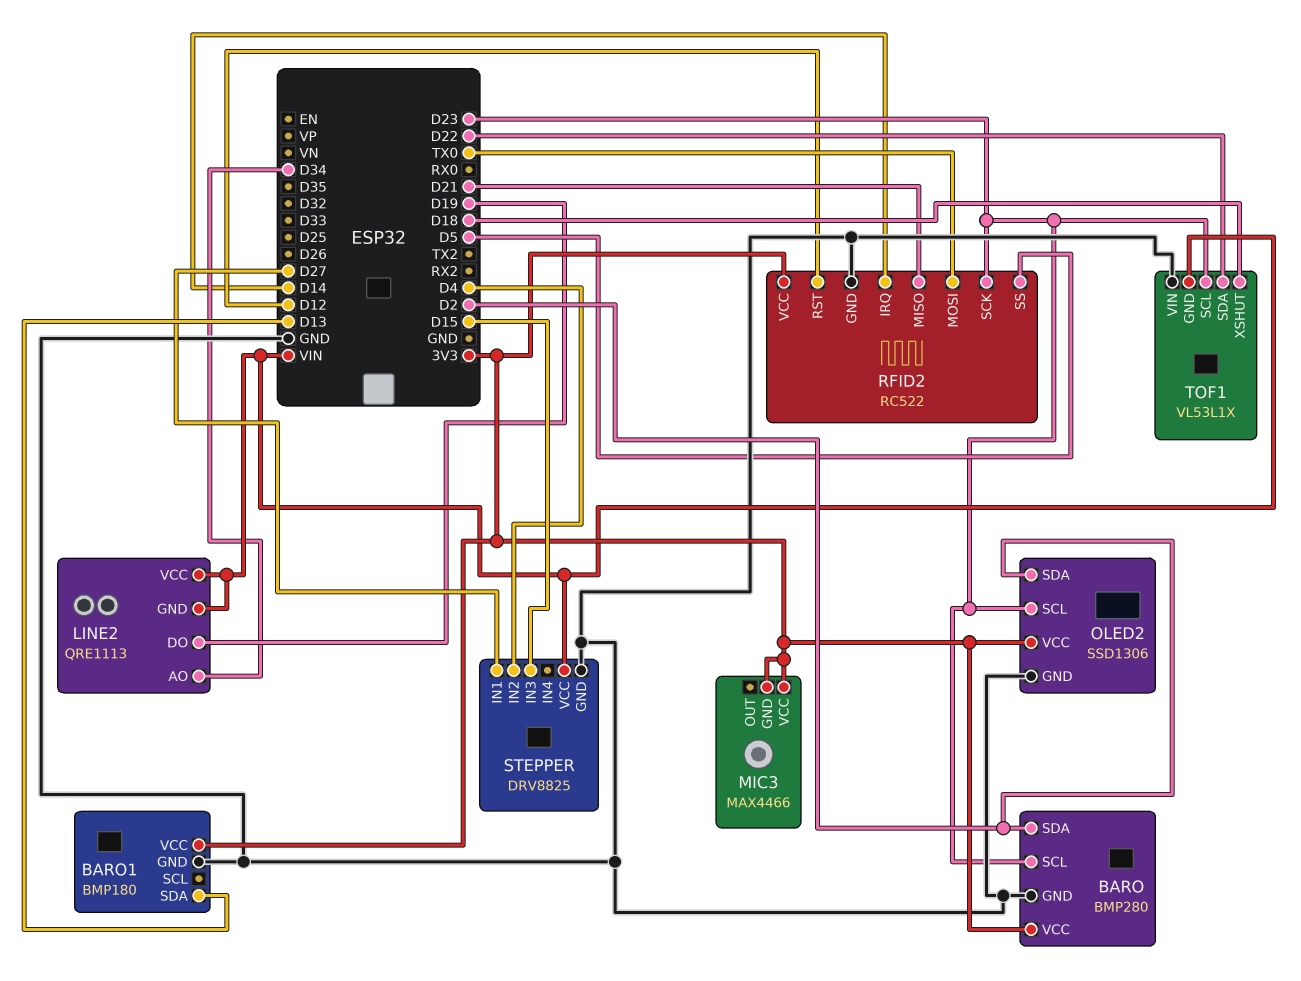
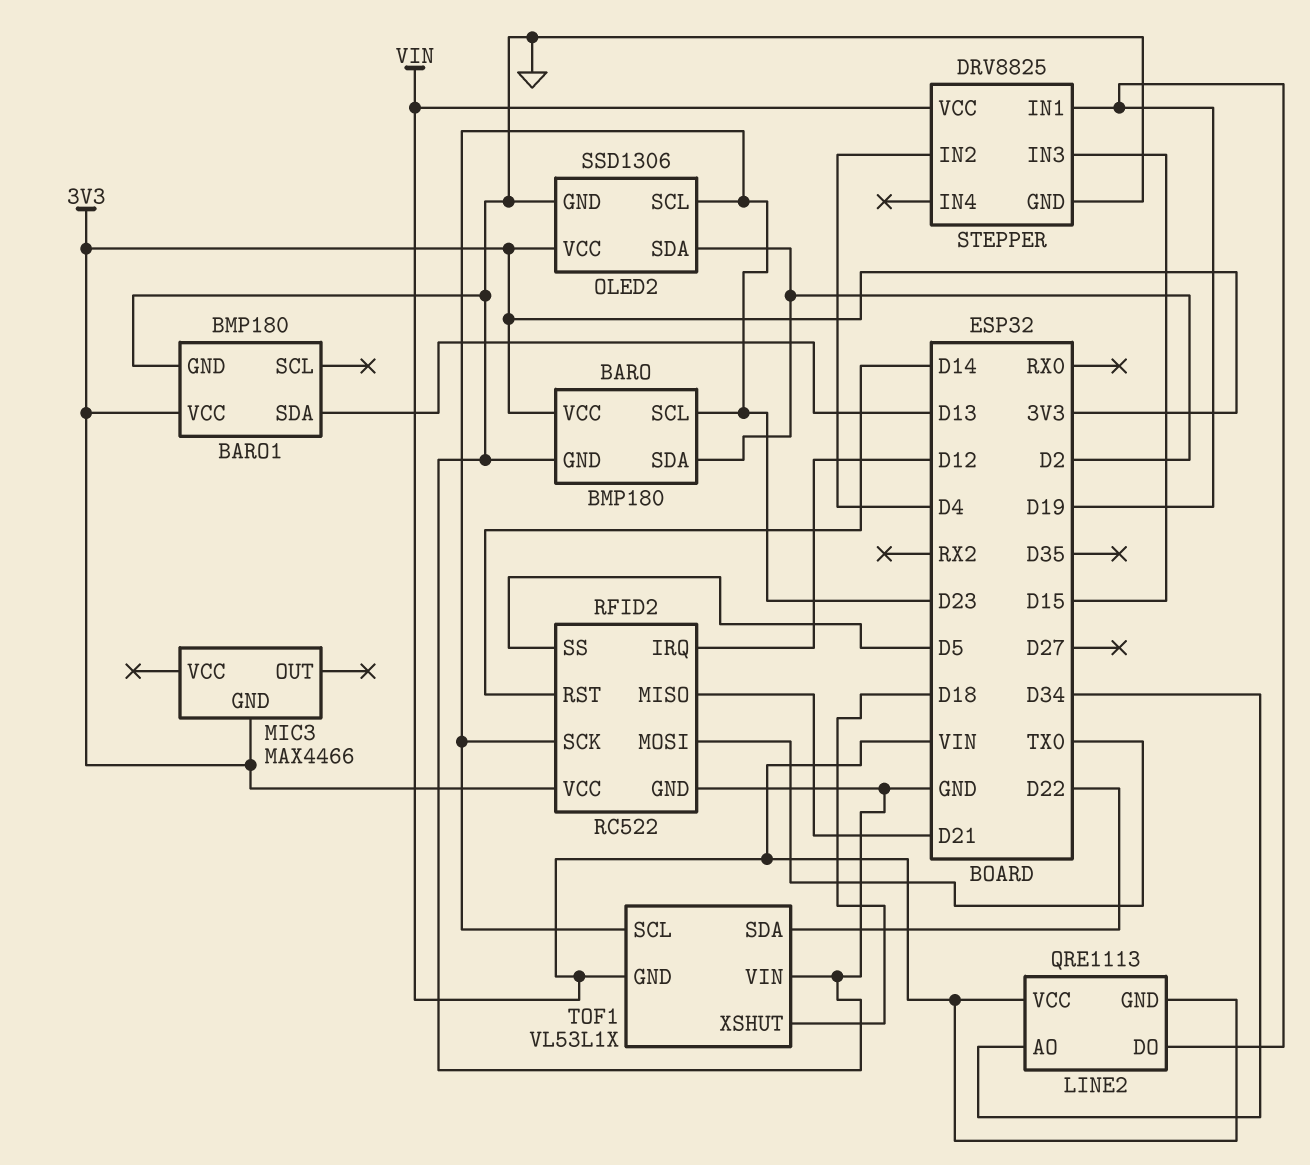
BARO: BMP280 -> BMP180
MIC3 pin VCC: 3V3 -> none
RFID2 pin IRQ: D14 -> D12
RFID2 pin RST: D12 -> D14
STEPPER pin IN1: D27 -> D19

